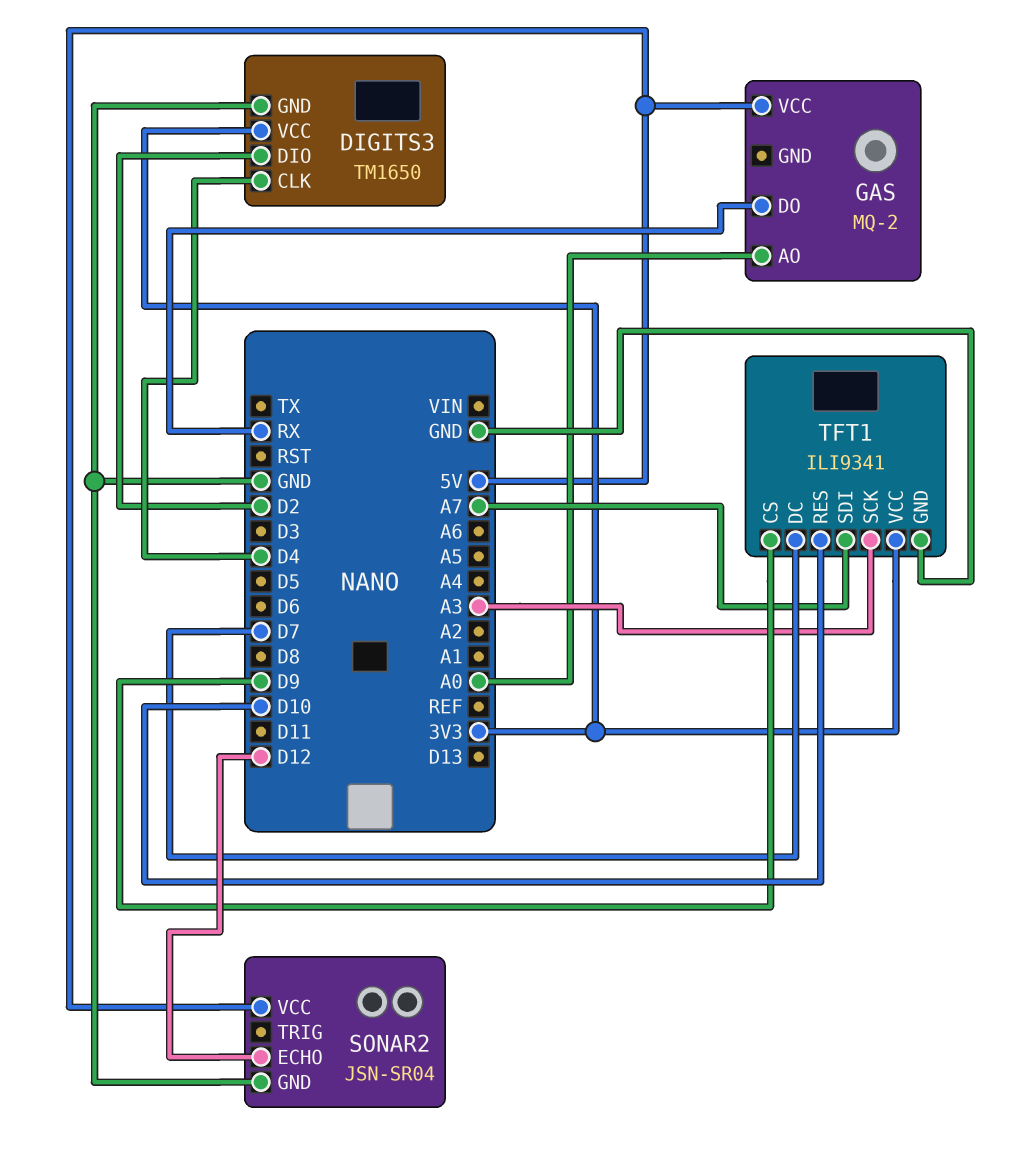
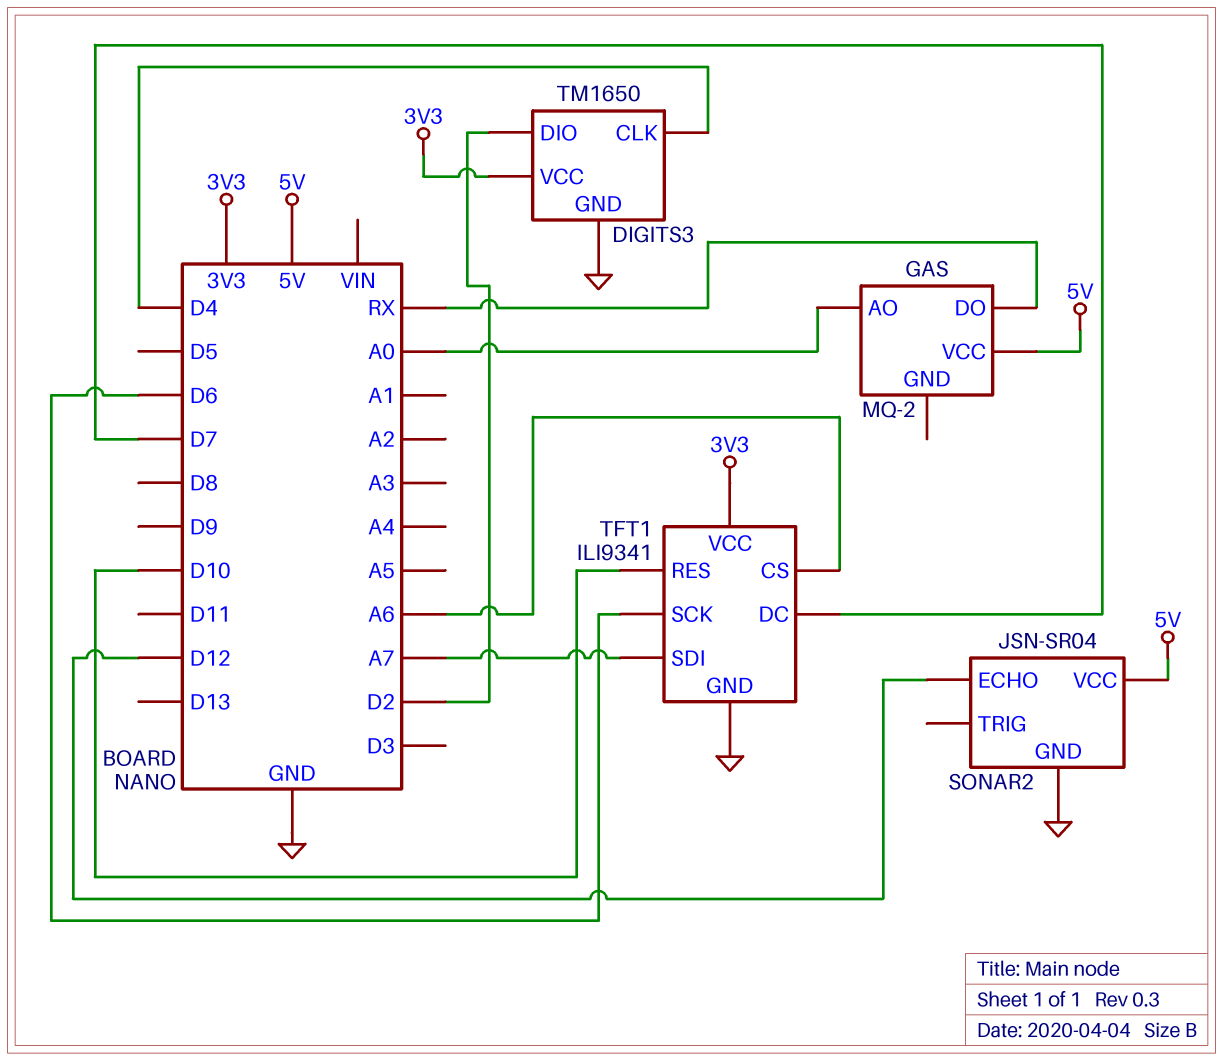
TFT1 pin CS: D9 -> A6
TFT1 pin SCK: A3 -> D6

